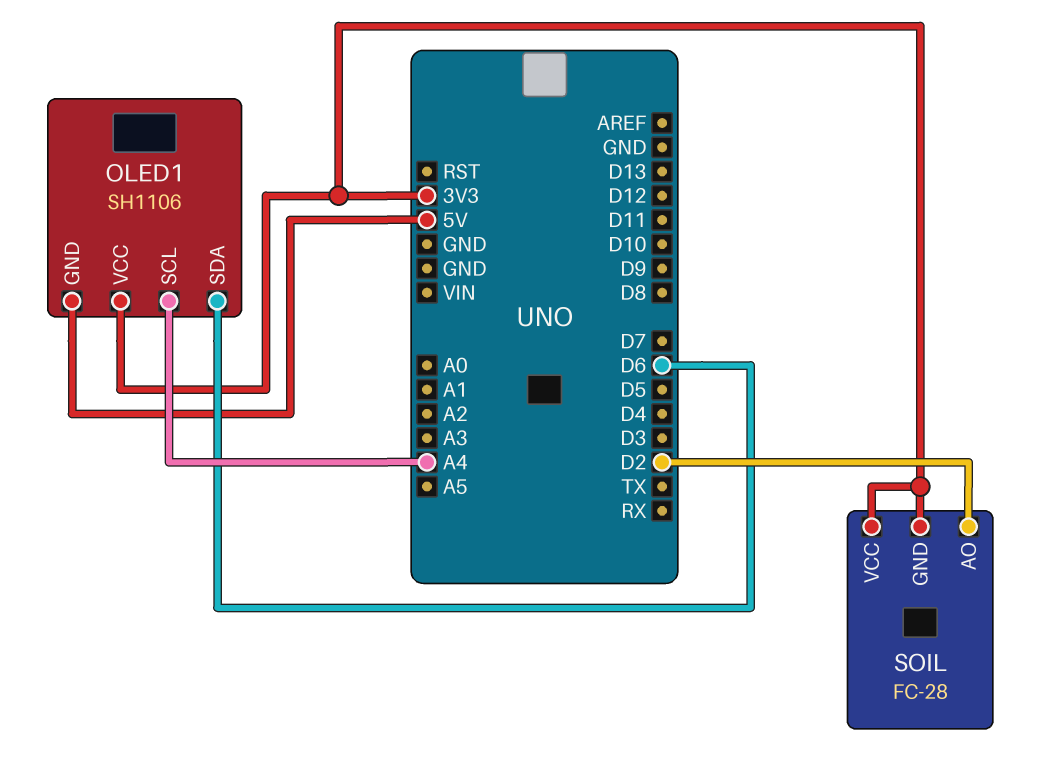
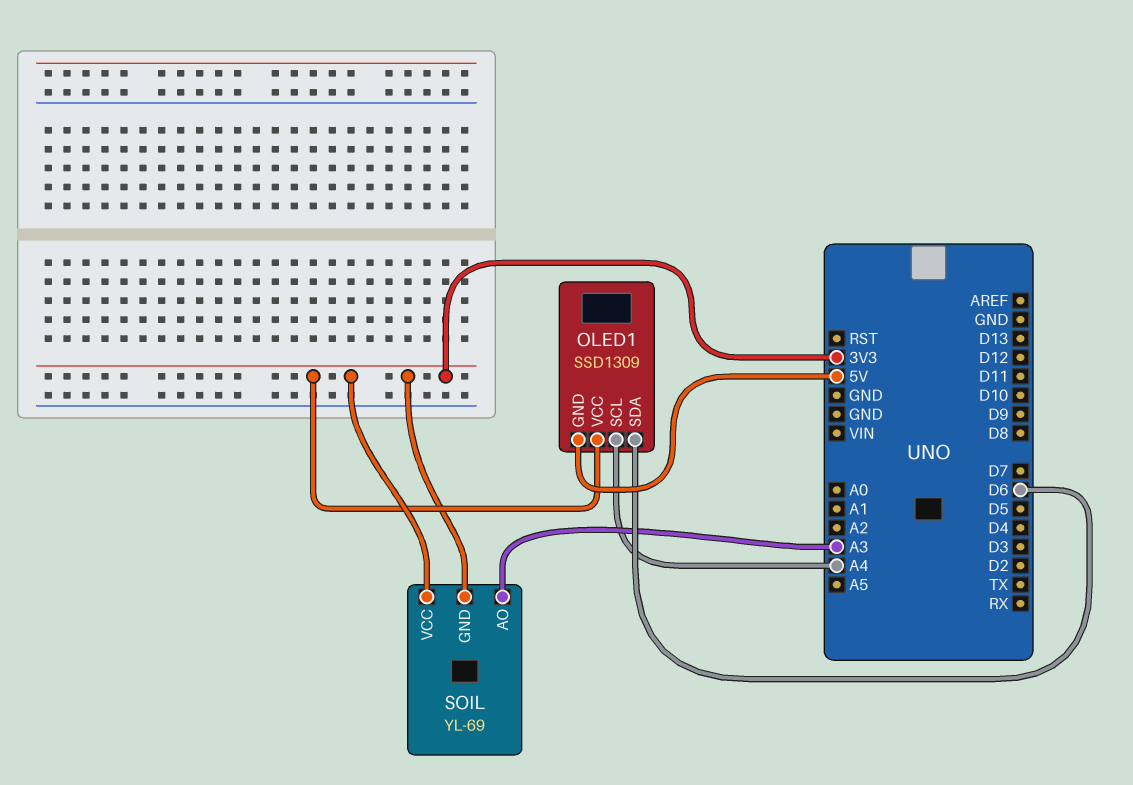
OLED1: SH1106 -> SSD1309
SOIL: FC-28 -> YL-69
SOIL pin AO: D2 -> A3

